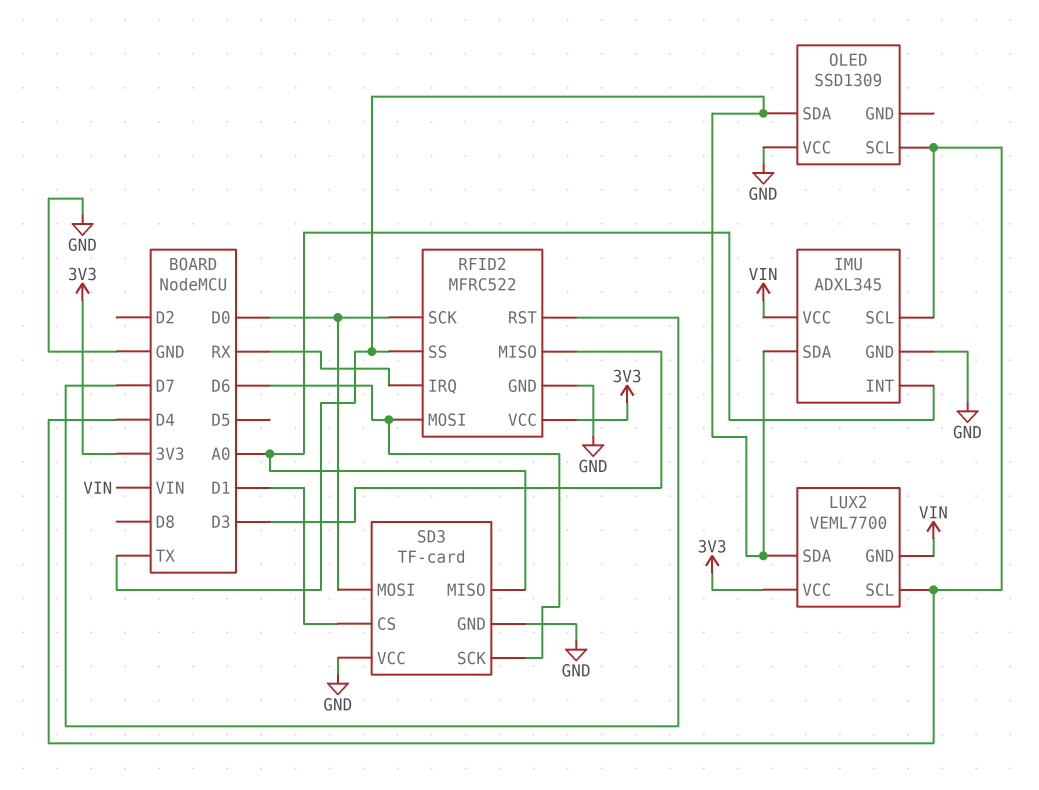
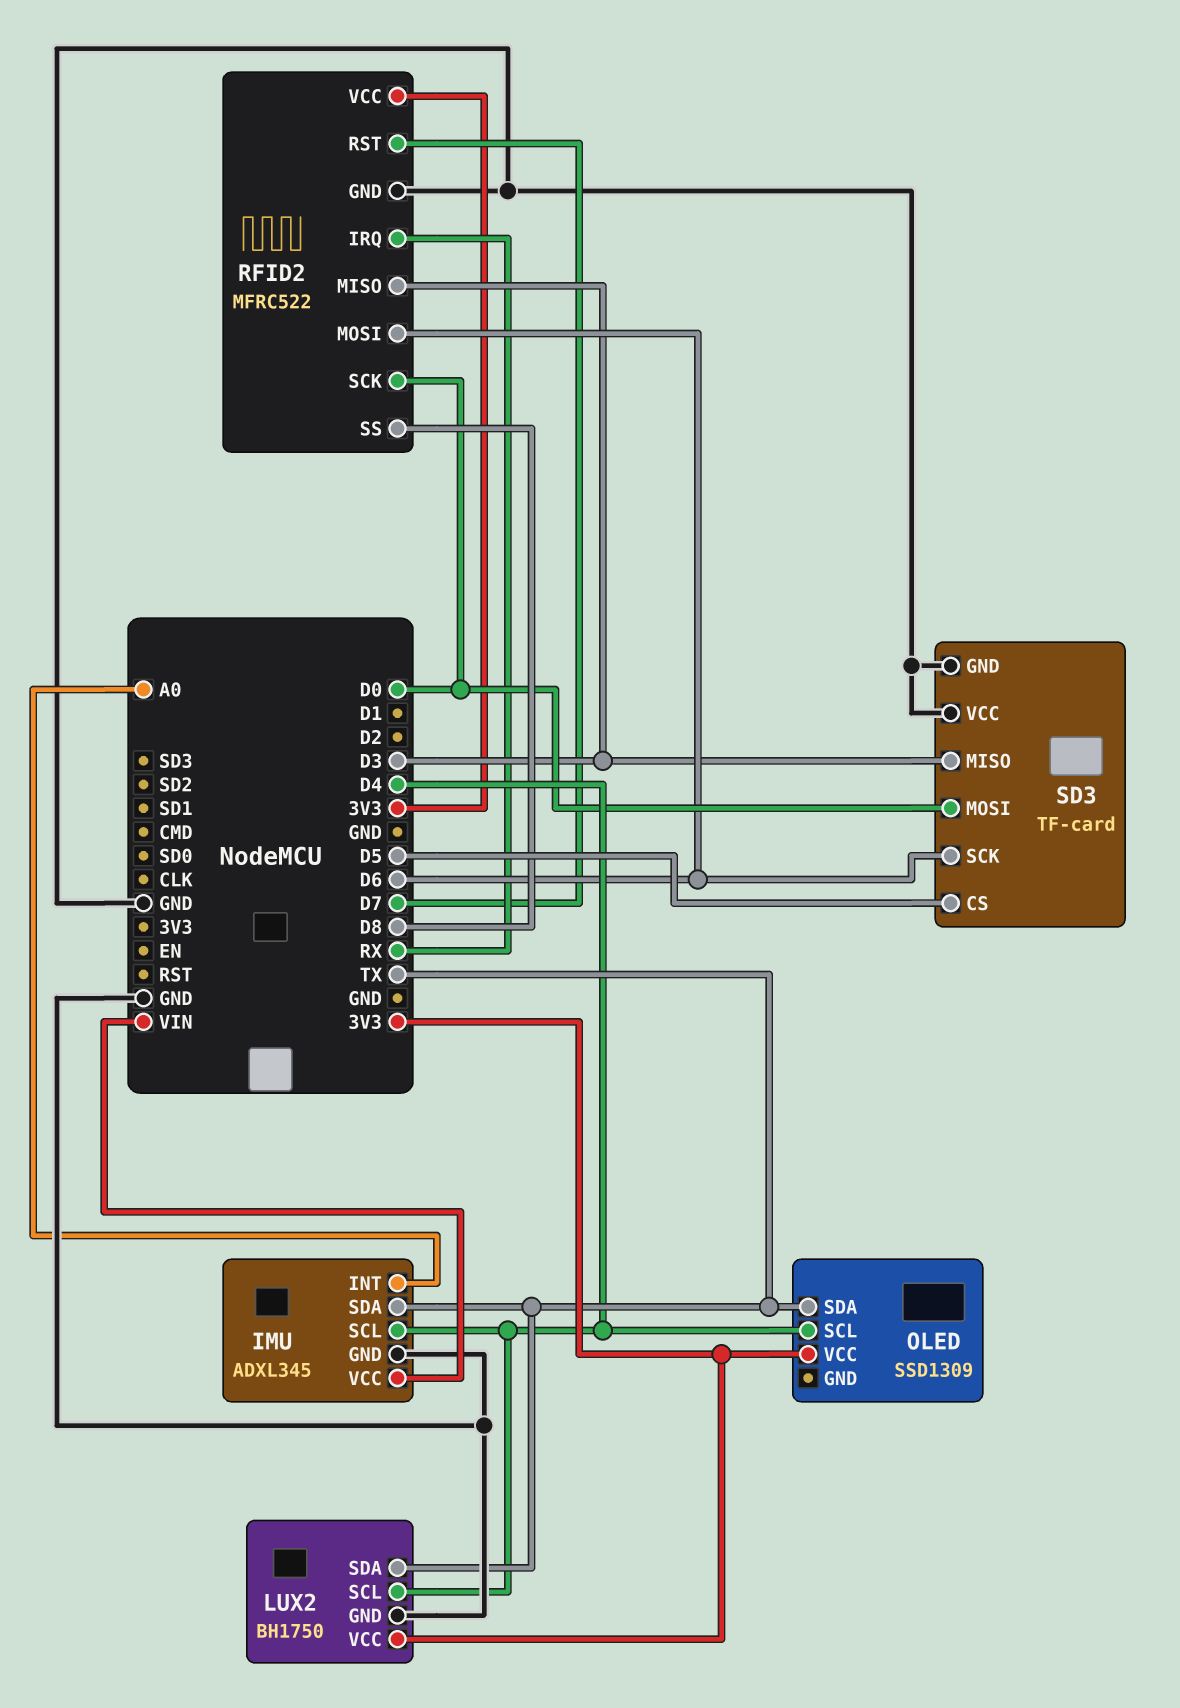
LUX2: VEML7700 -> BH1750
LUX2 pin GND: VIN -> GND
OLED pin VCC: GND -> 3V3
RFID2 pin SS: TX -> D8
SD3 pin CS: D1 -> D5
SD3 pin MISO: A0 -> D3

